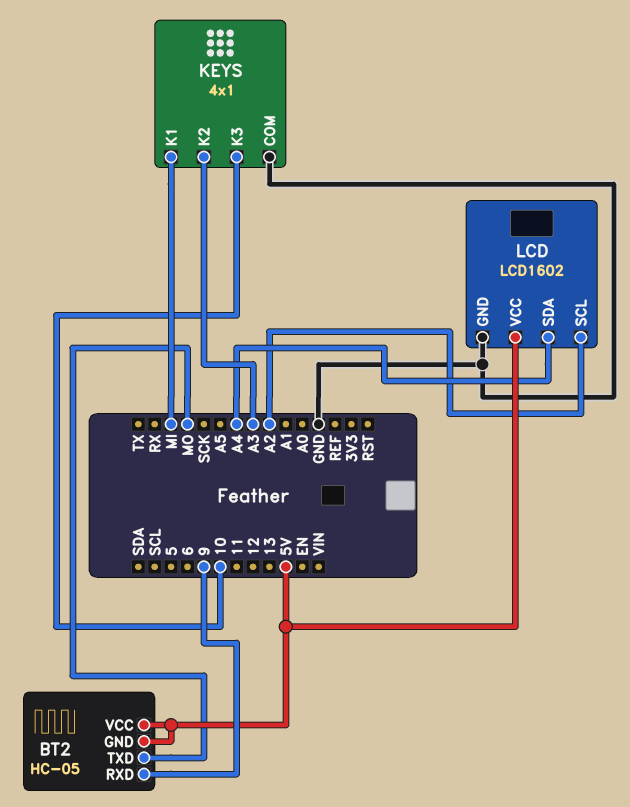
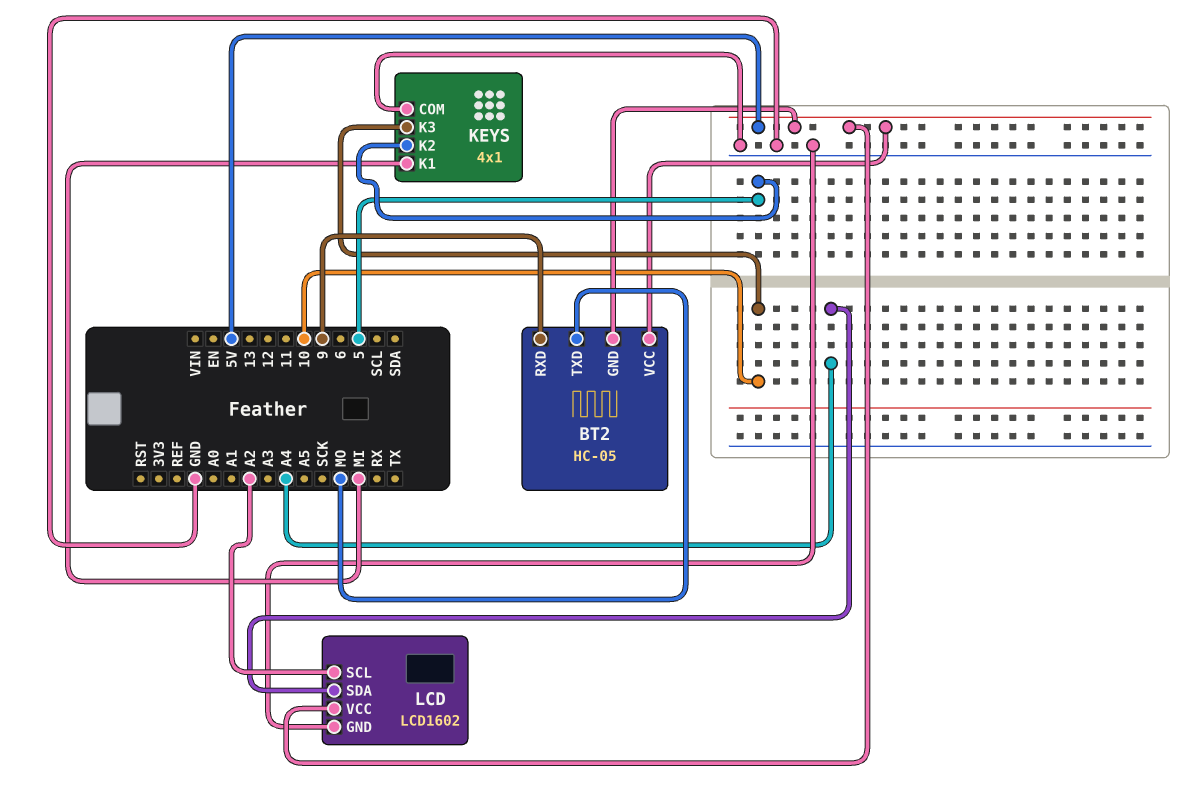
KEYS pin K2: A3 -> 5

